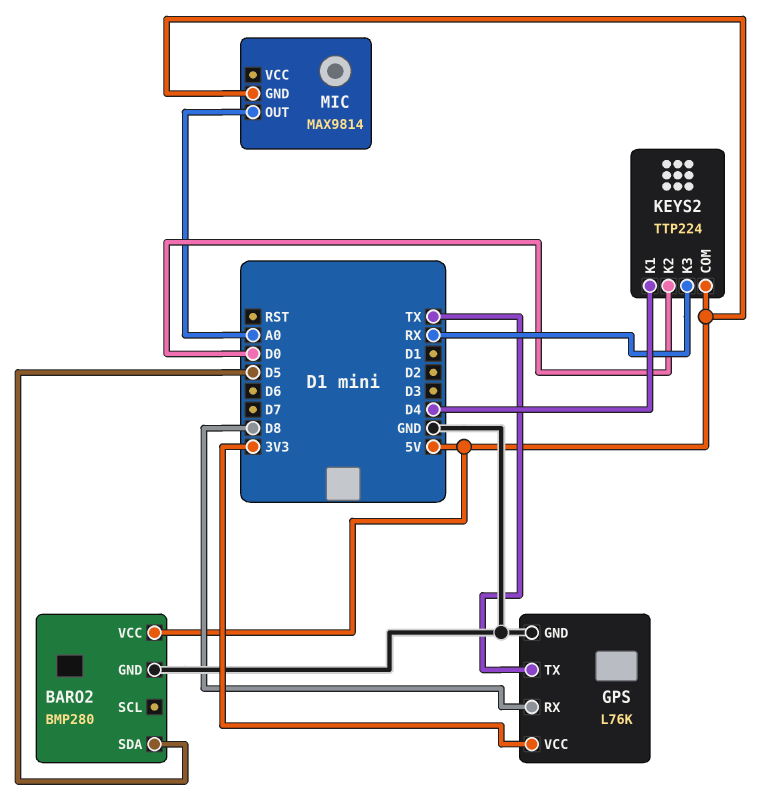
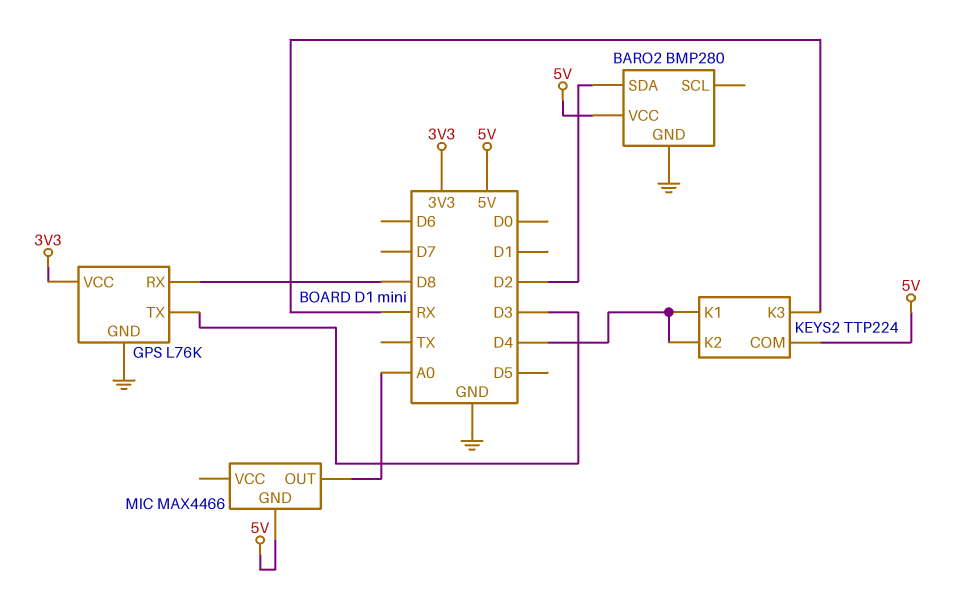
BARO2 pin SDA: D5 -> D2
GPS pin TX: TX -> D3
KEYS2 pin K2: D0 -> D4
MIC: MAX9814 -> MAX4466

